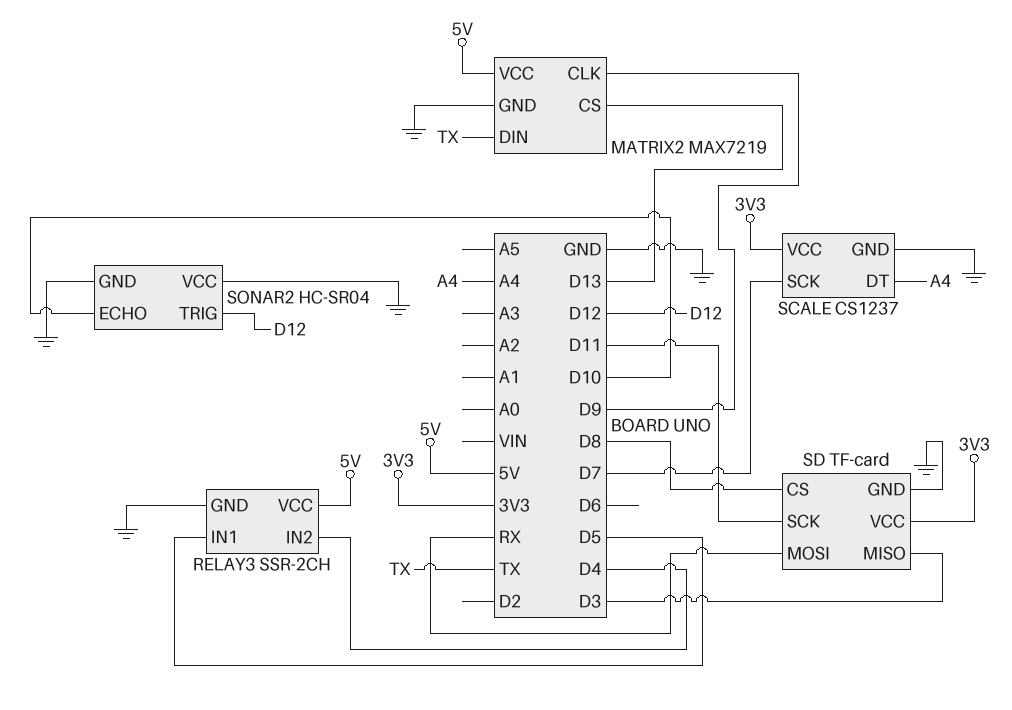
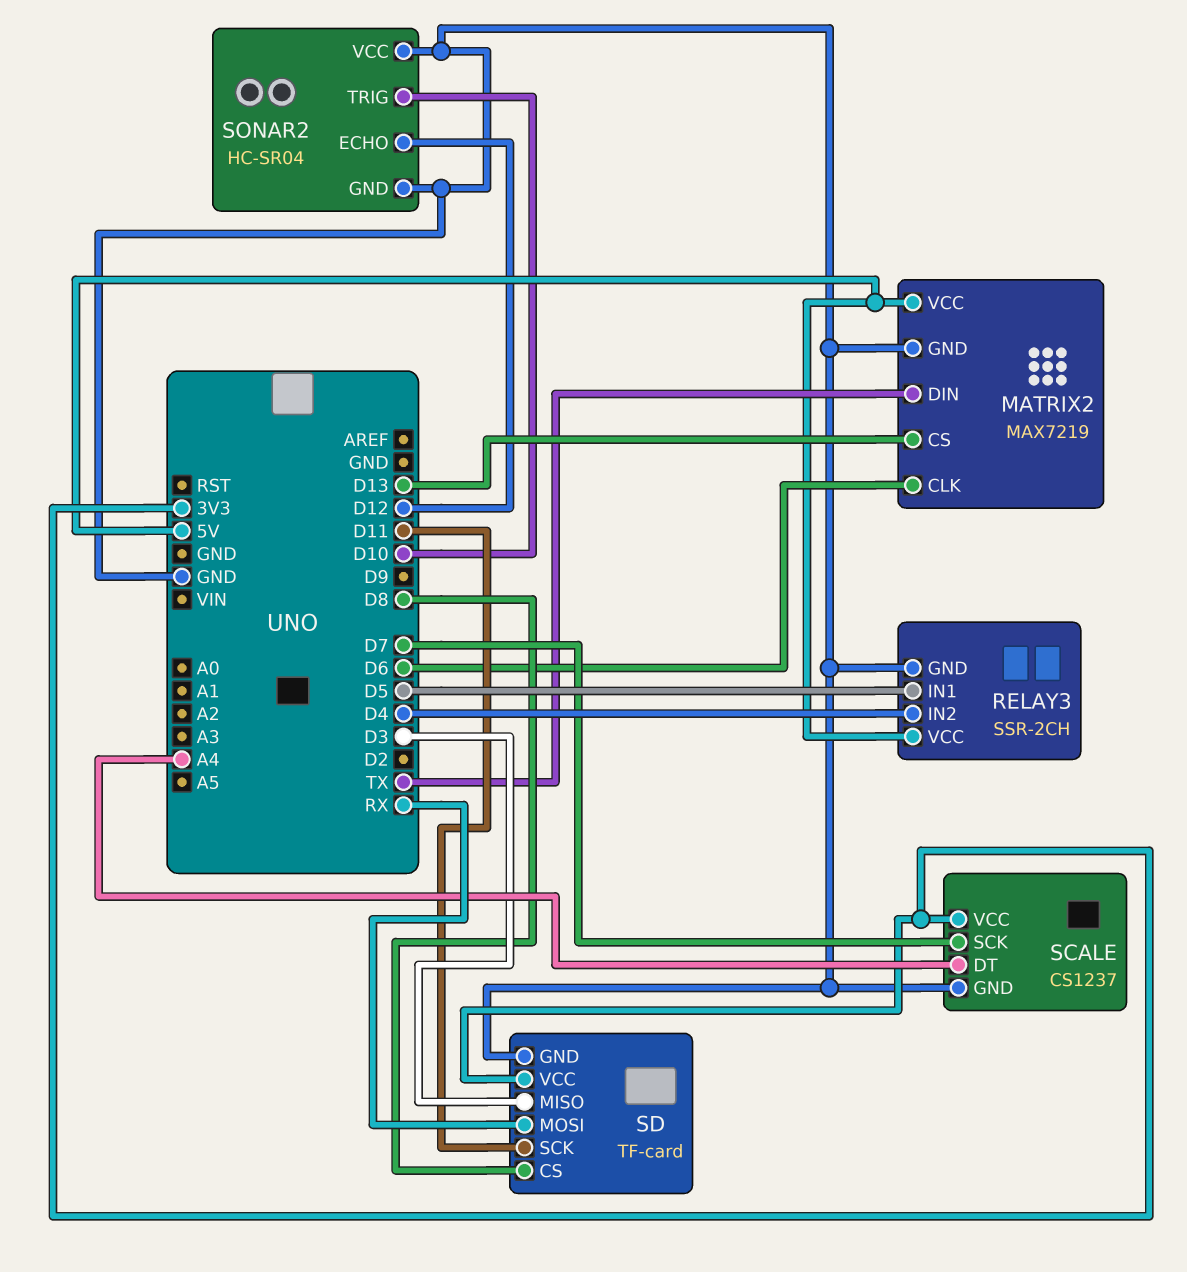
MATRIX2 pin CLK: D9 -> D6
SONAR2 pin ECHO: D10 -> D12
SONAR2 pin TRIG: D12 -> D10

